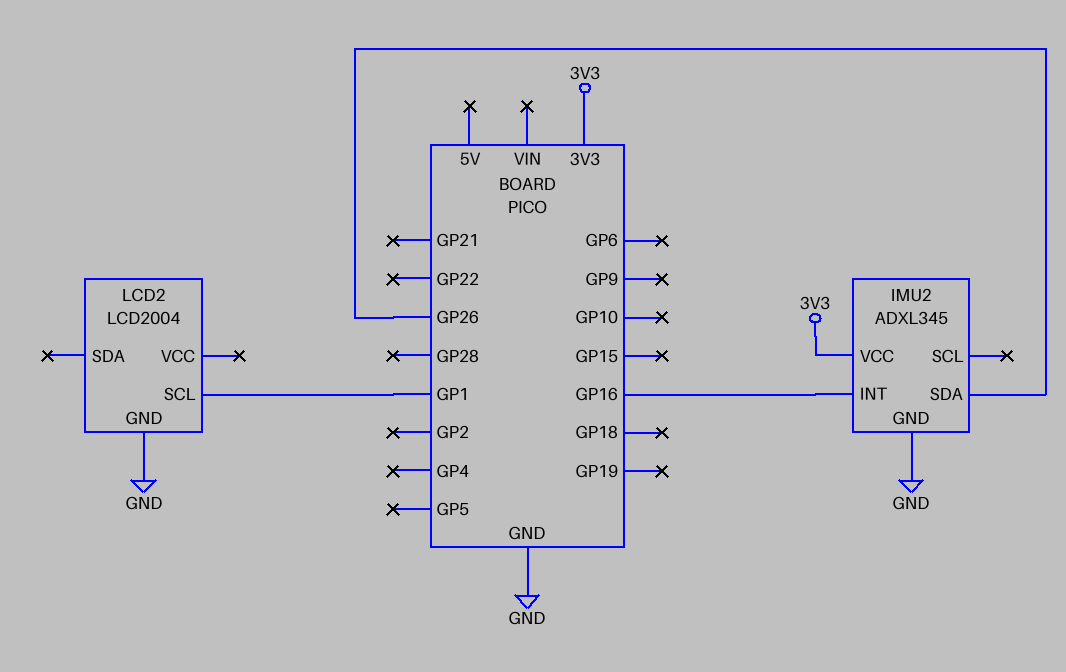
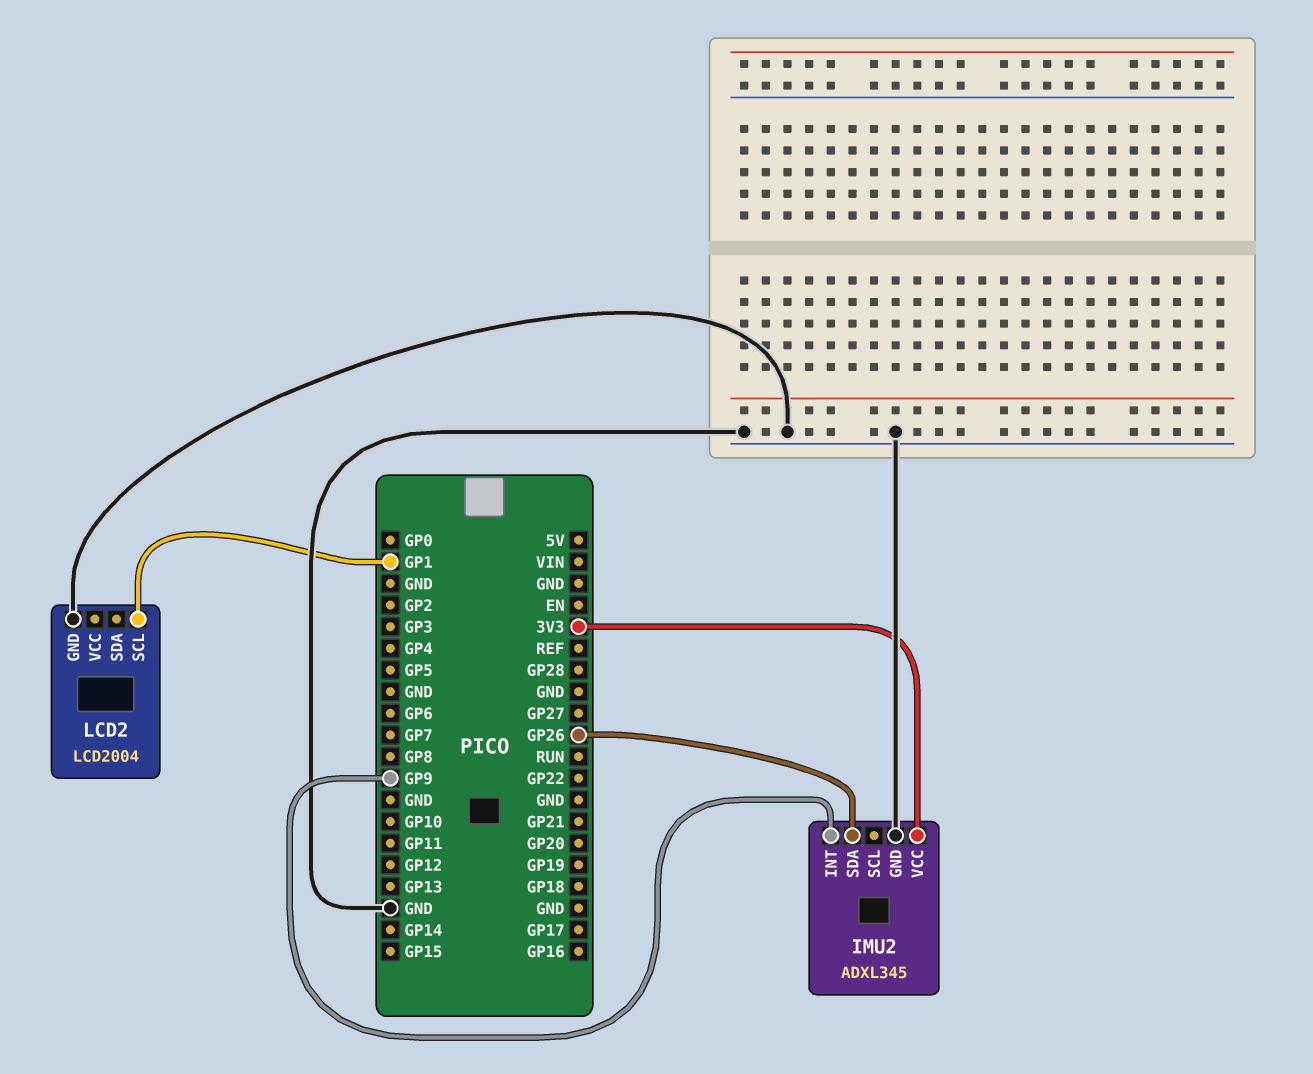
IMU2 pin INT: GP16 -> GP9

